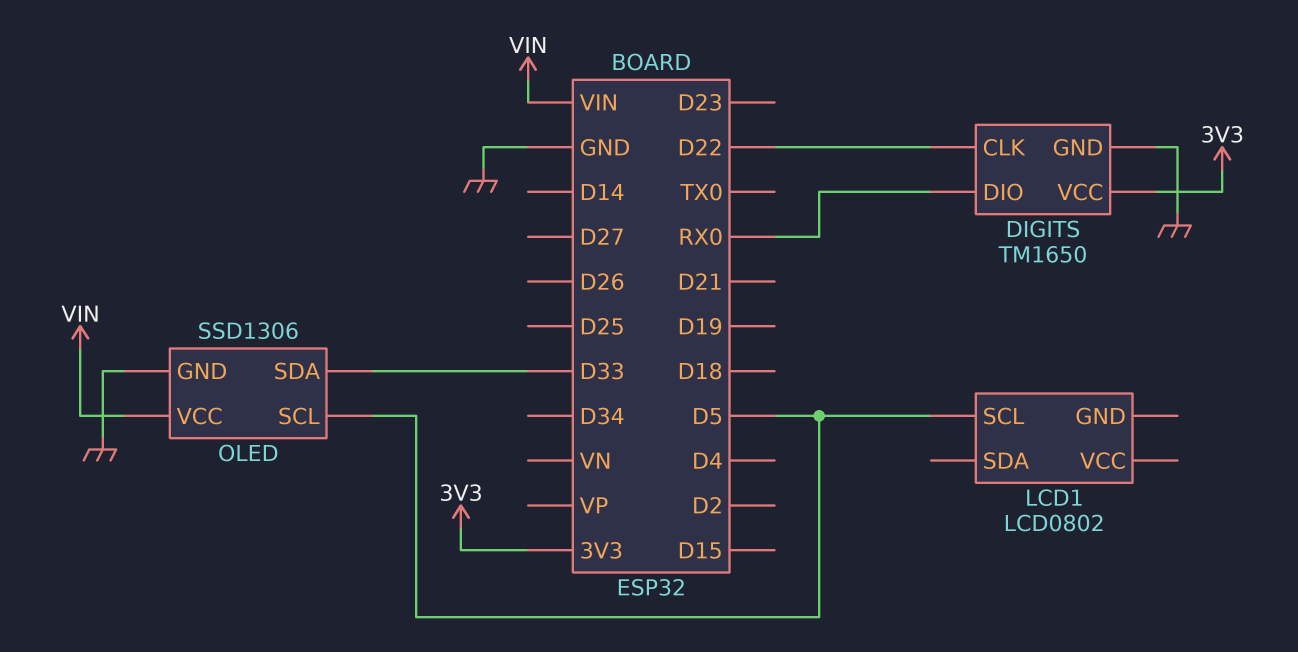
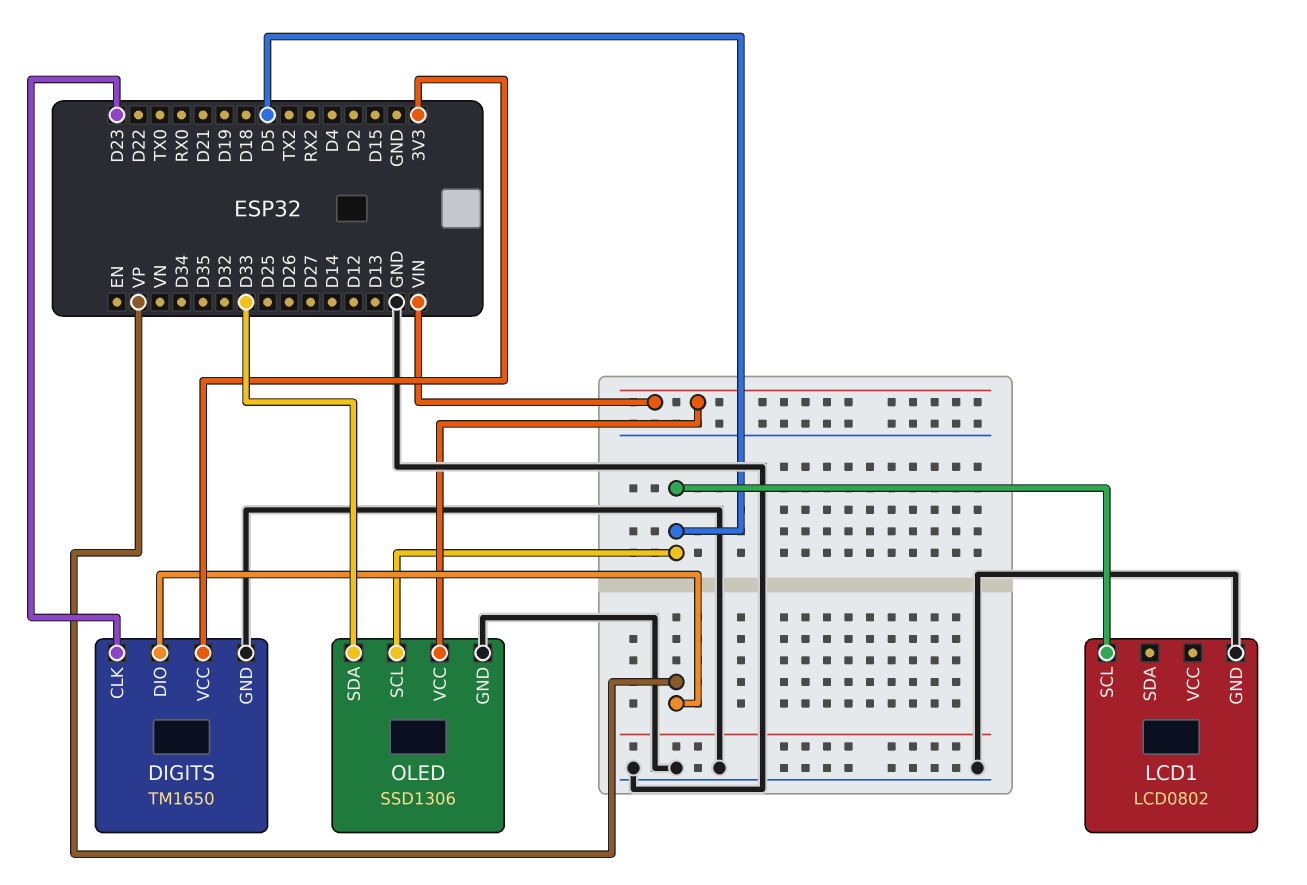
DIGITS pin CLK: D22 -> D23
DIGITS pin DIO: RX0 -> VP
LCD1 pin GND: none -> GND

